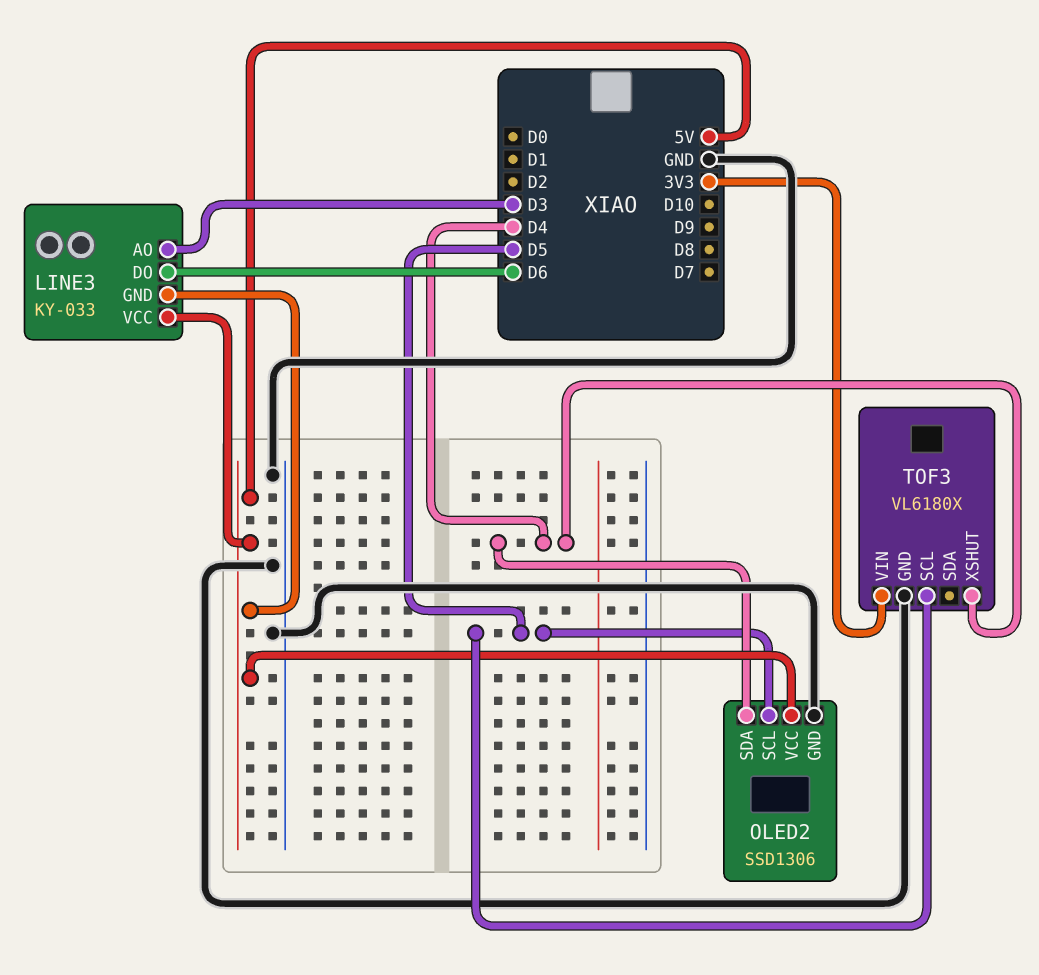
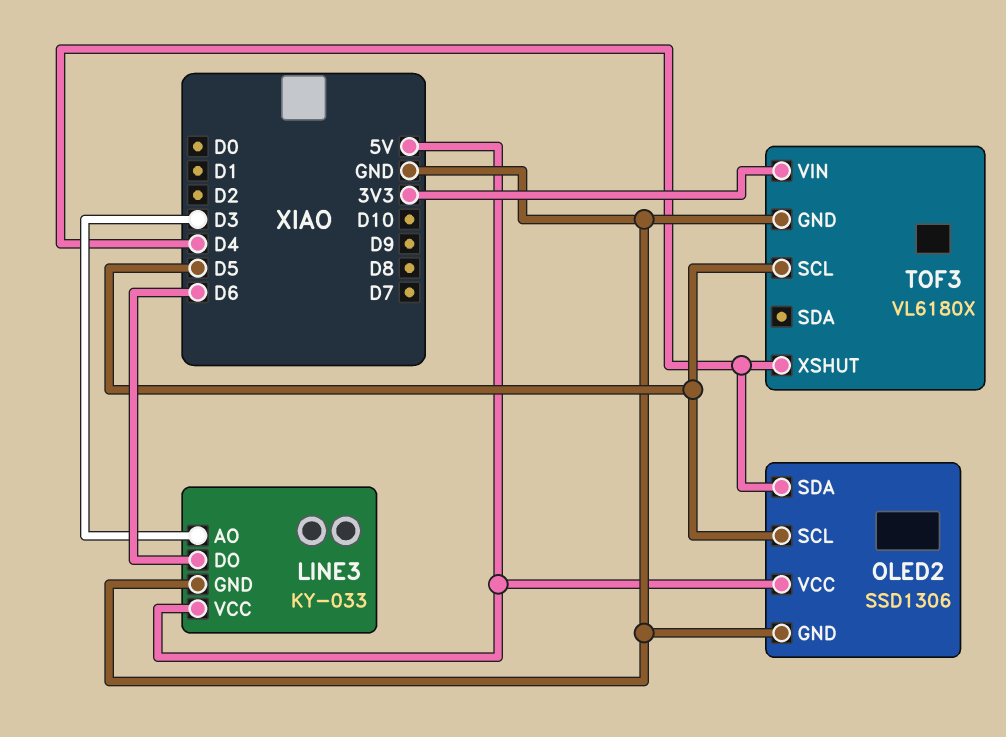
LINE3 pin GND: 5V -> GND

